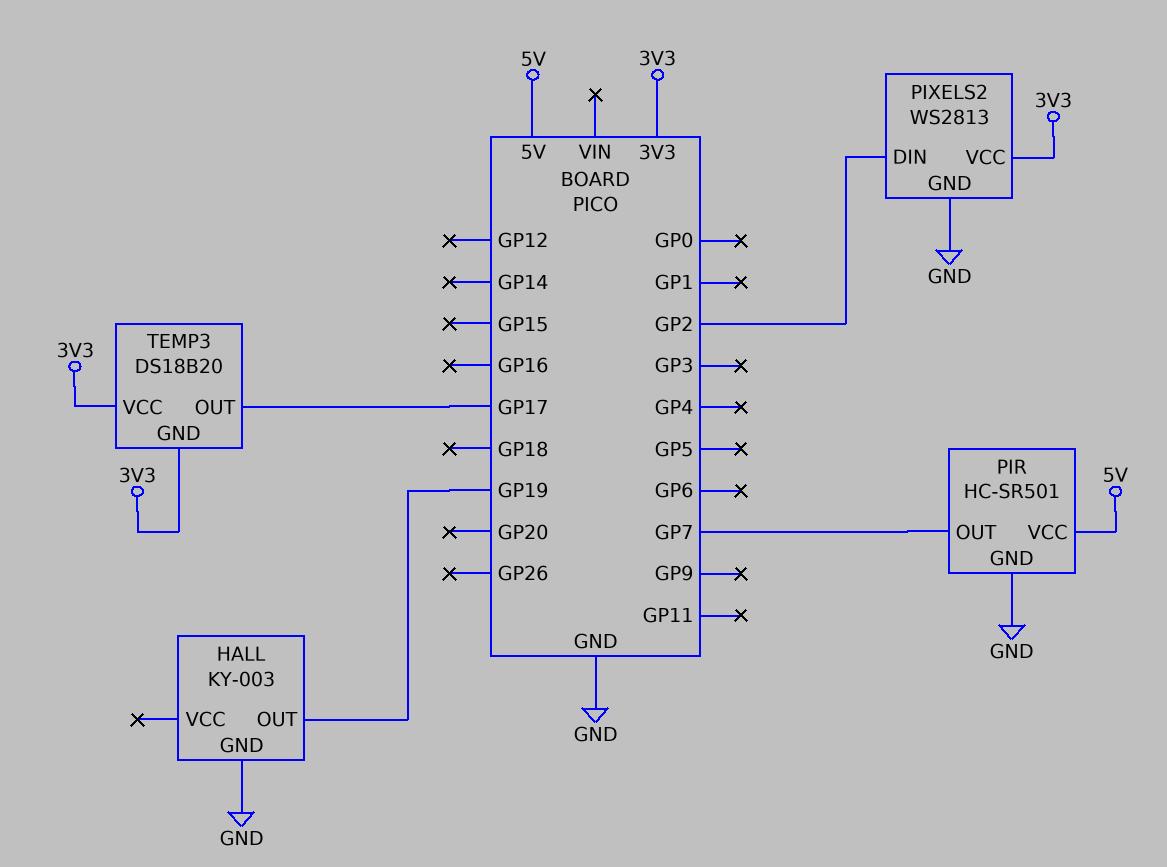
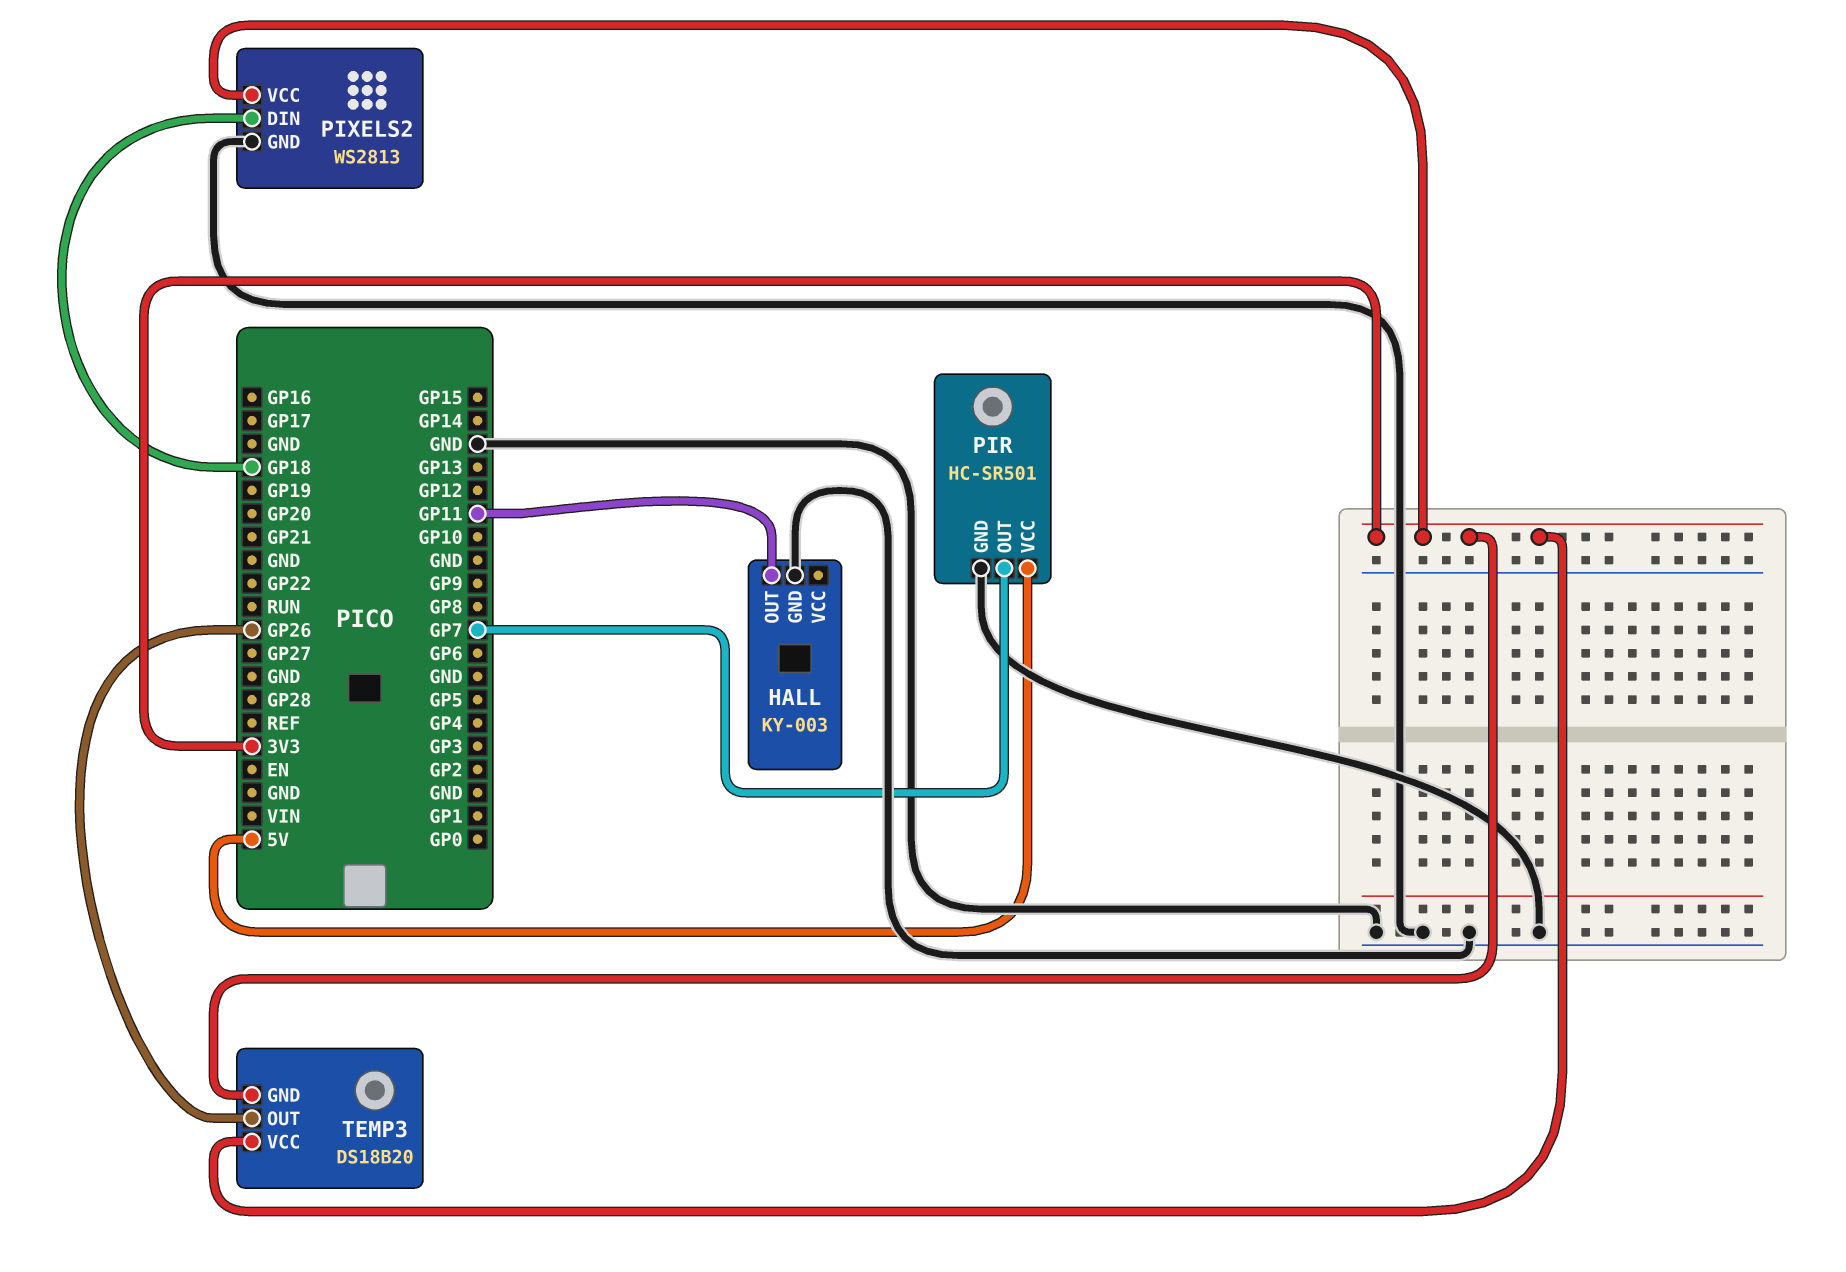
HALL pin OUT: GP19 -> GP11
PIXELS2 pin DIN: GP2 -> GP18
TEMP3 pin OUT: GP17 -> GP26

